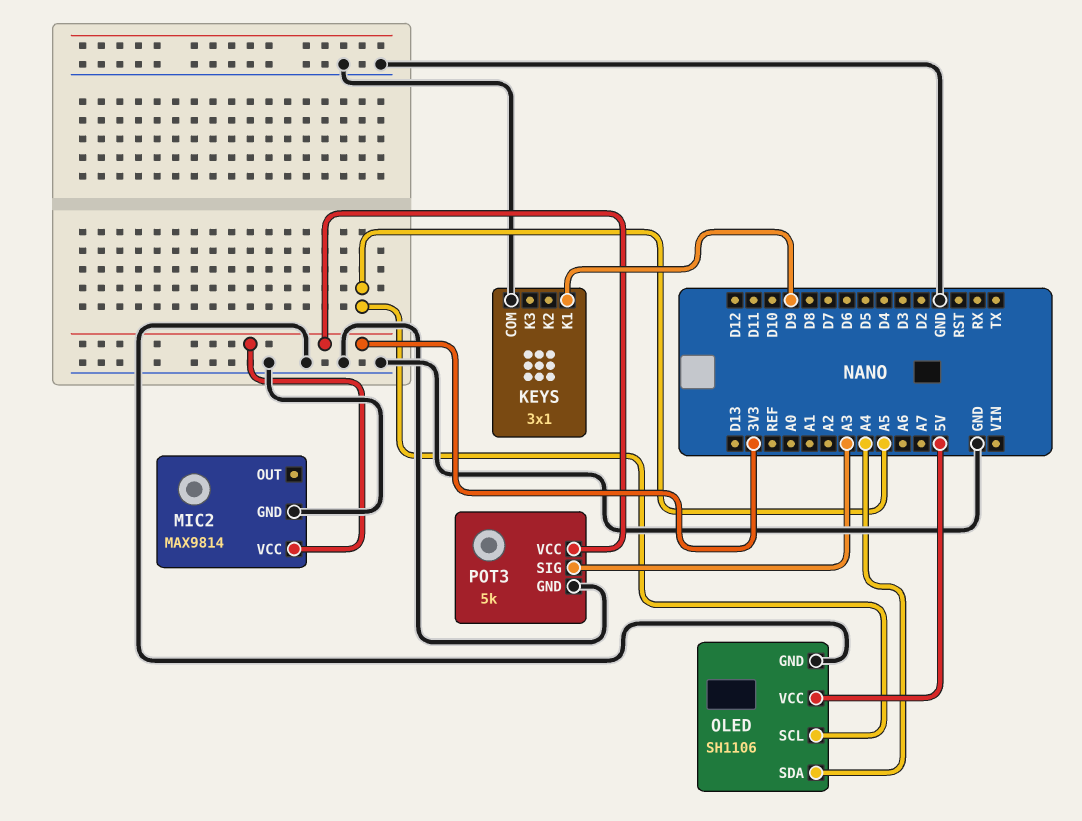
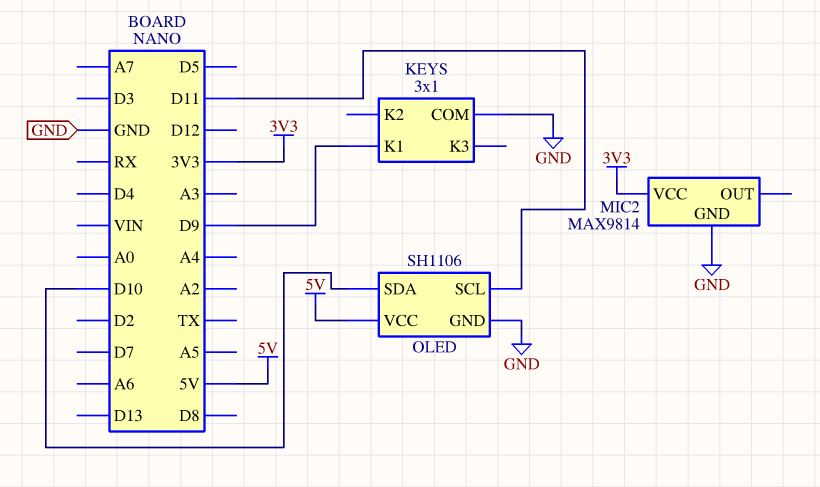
OLED pin SCL: A5 -> D11
OLED pin SDA: A4 -> D10
POT3: 5k -> none
POT3 pin GND: GND -> none
POT3 pin SIG: A3 -> none
POT3 pin VCC: 3V3 -> none

